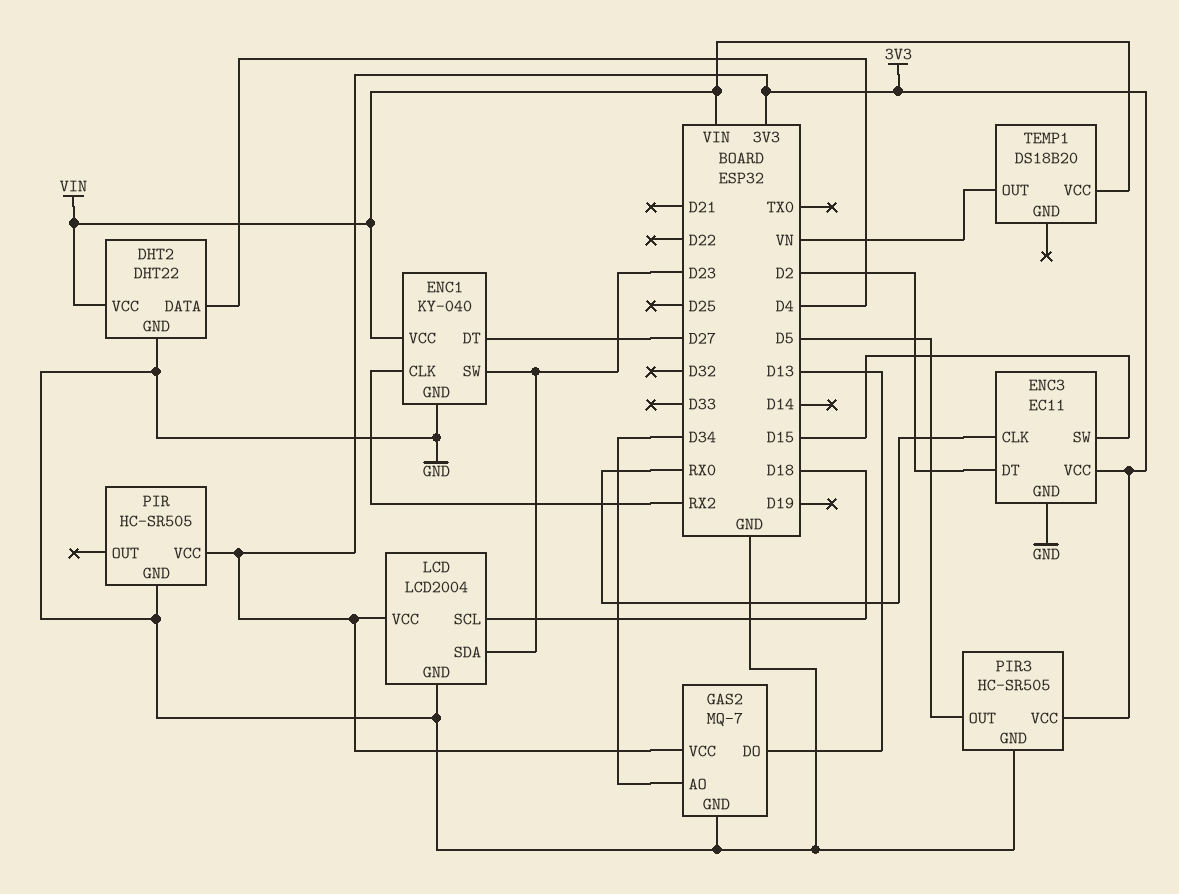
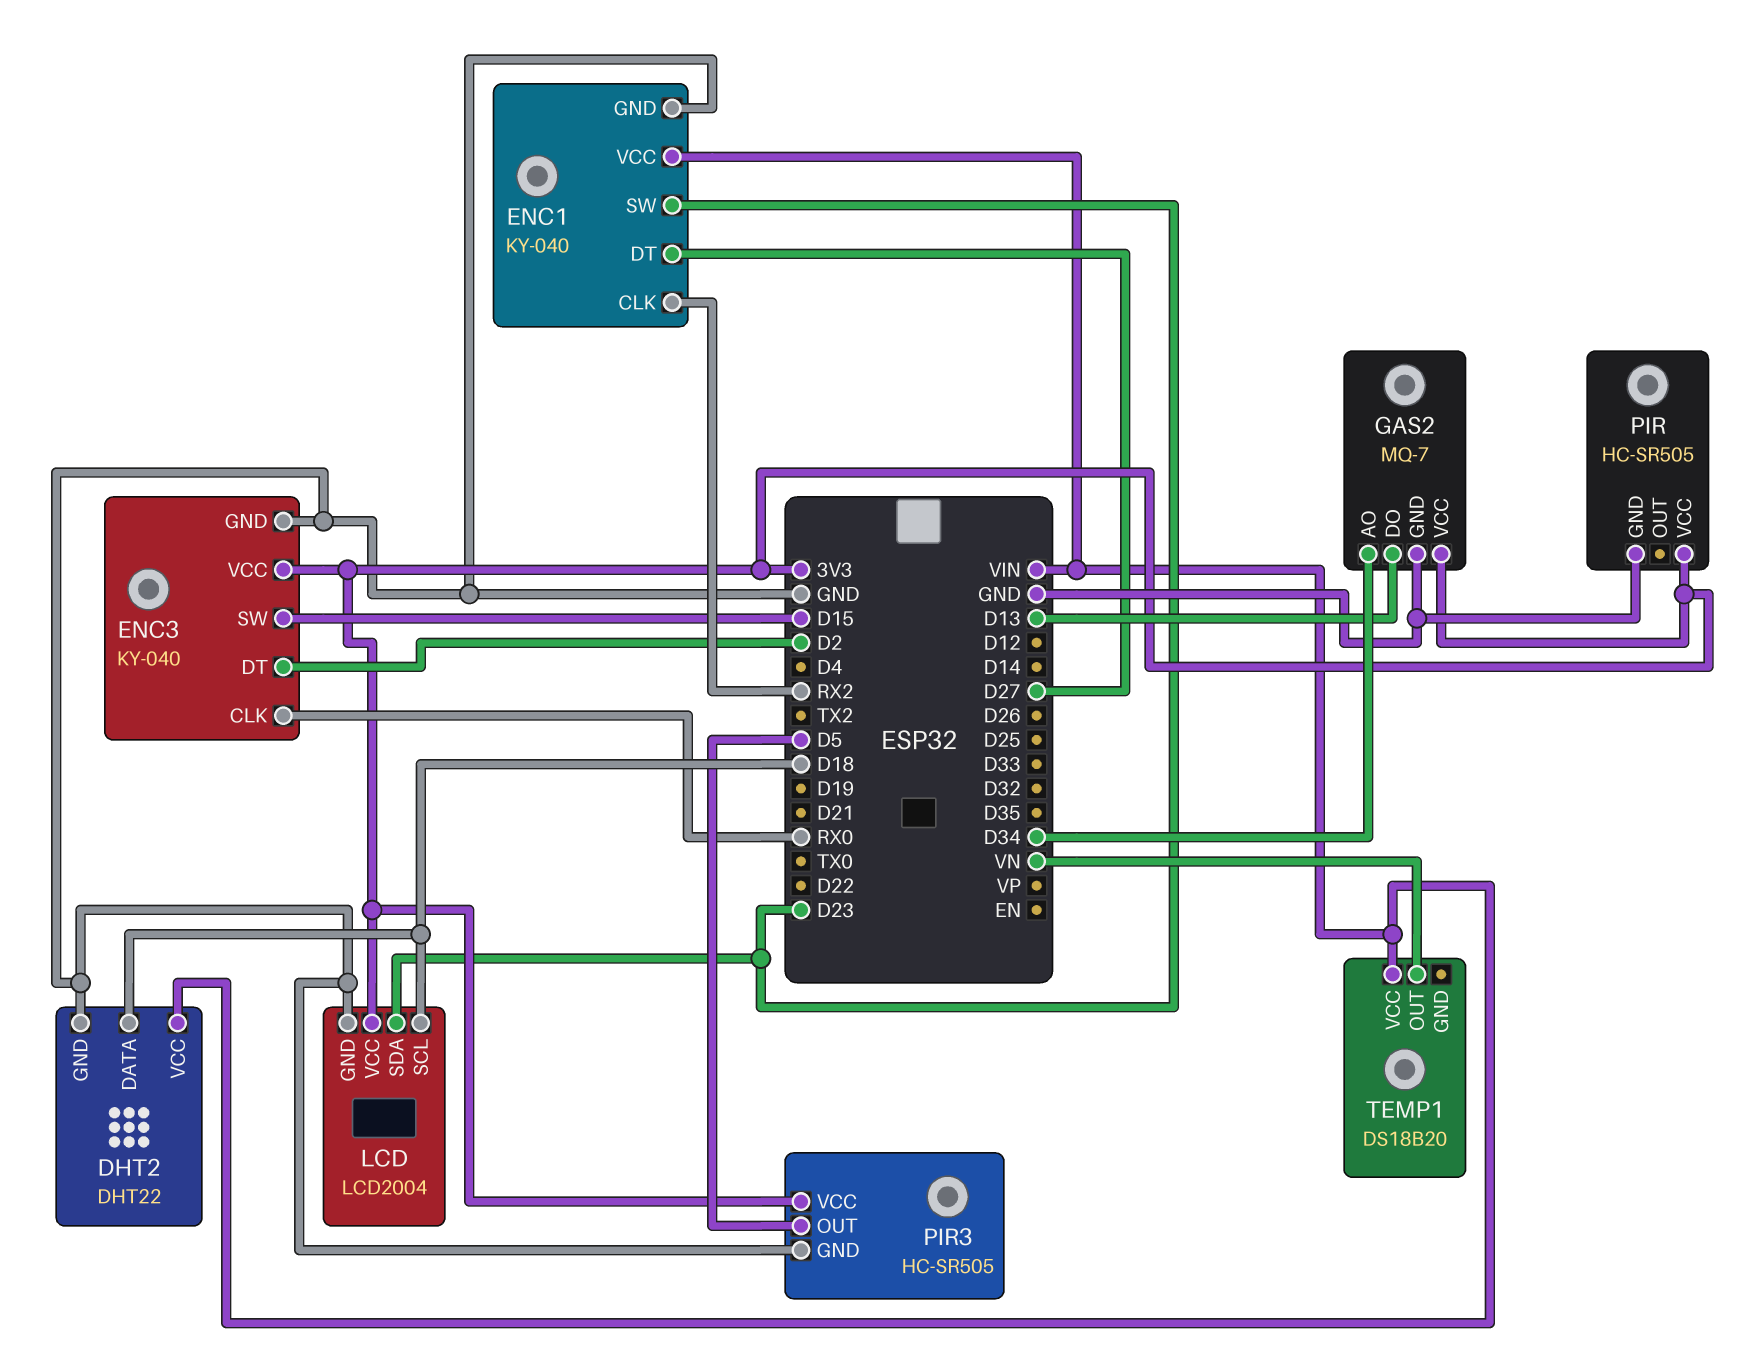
DHT2 pin DATA: D4 -> D18
ENC3: EC11 -> KY-040

